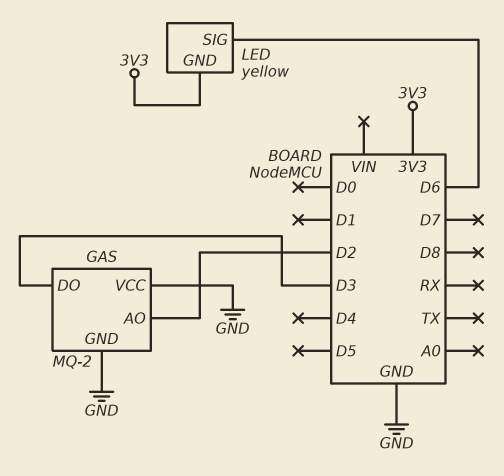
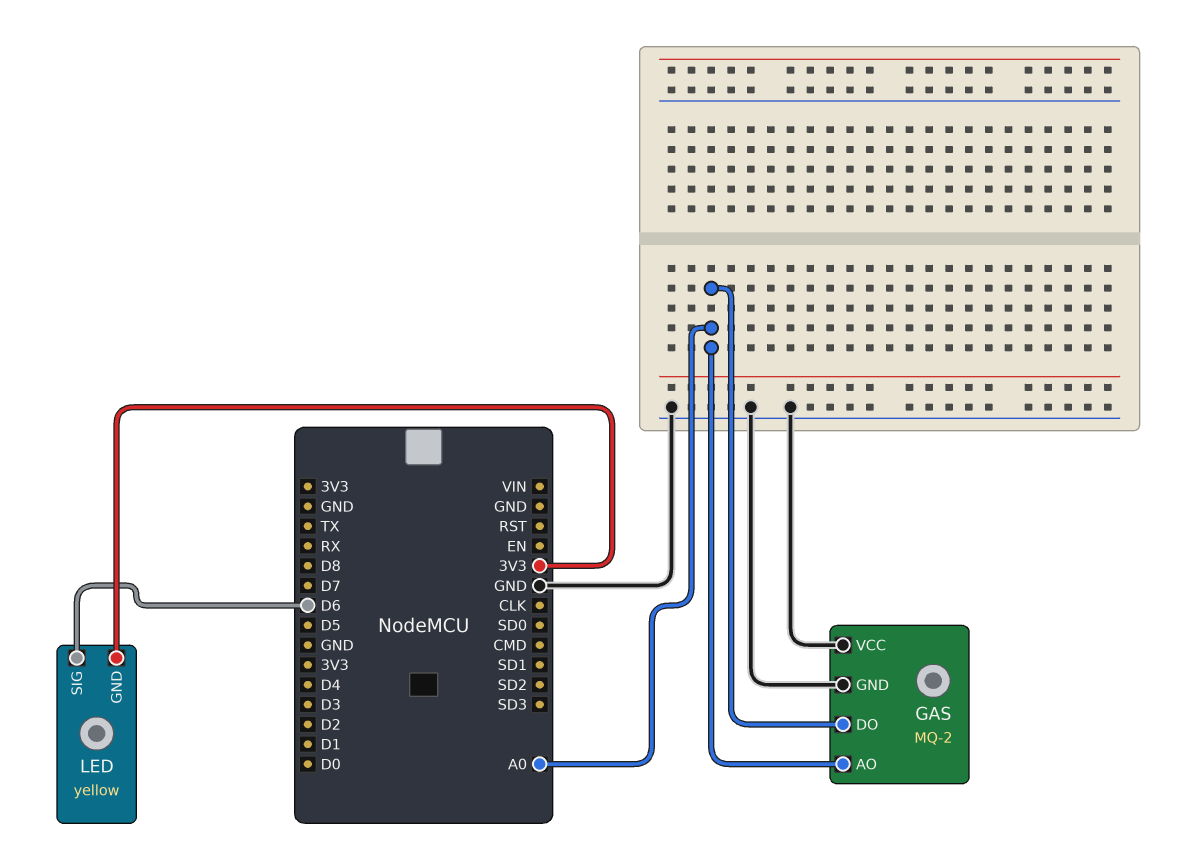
GAS pin AO: D2 -> A0
GAS pin DO: D3 -> A0

